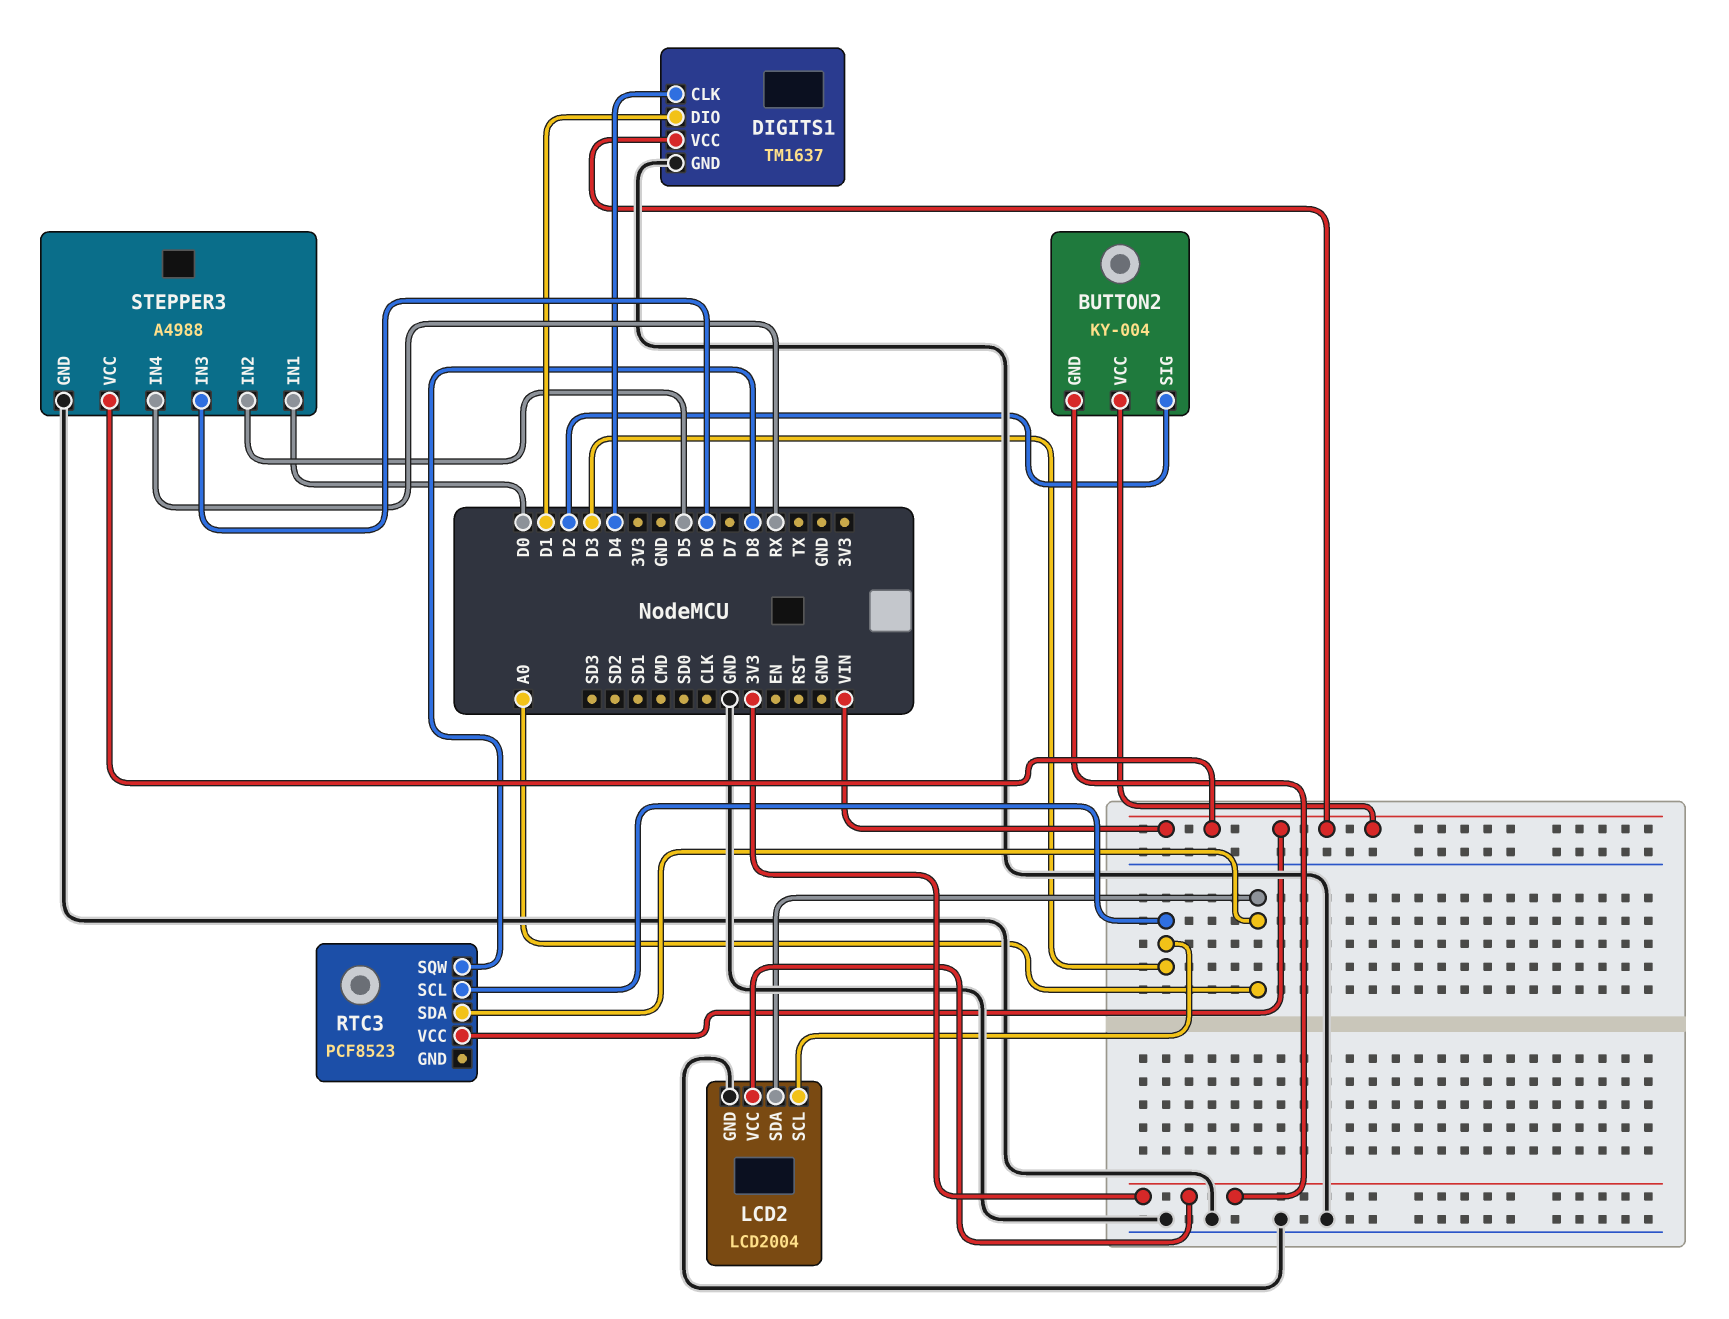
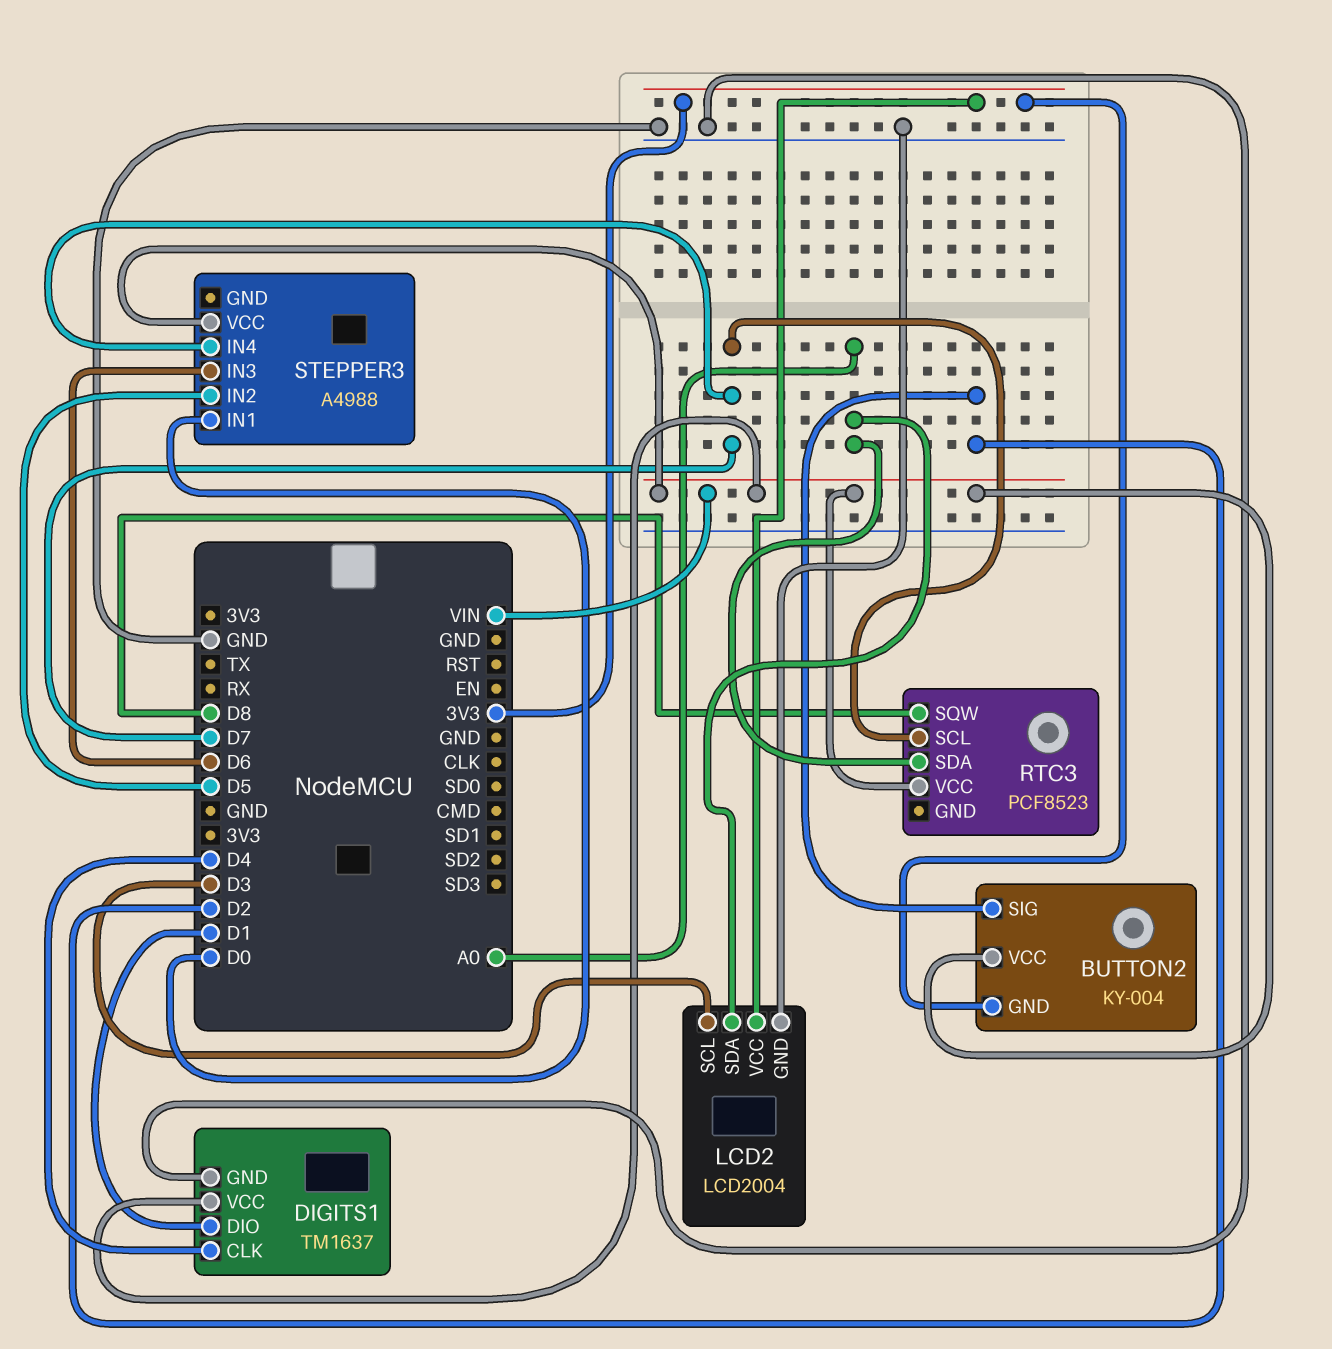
RTC3 pin SCL: D3 -> D7
STEPPER3 pin GND: GND -> none
STEPPER3 pin IN4: RX -> D7

